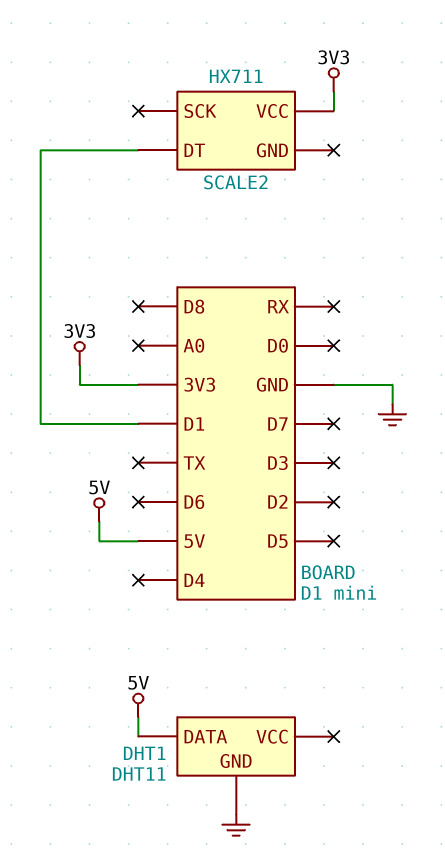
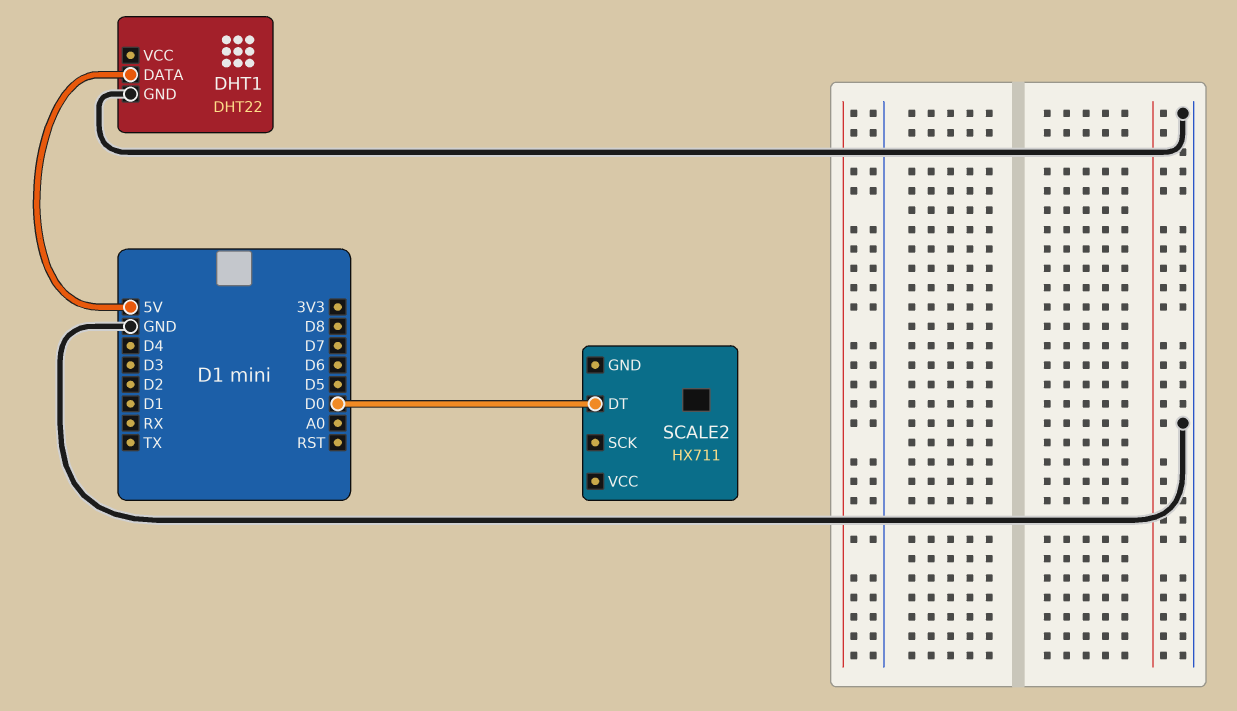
DHT1: DHT11 -> DHT22
SCALE2 pin DT: D1 -> D0
SCALE2 pin VCC: 3V3 -> none

